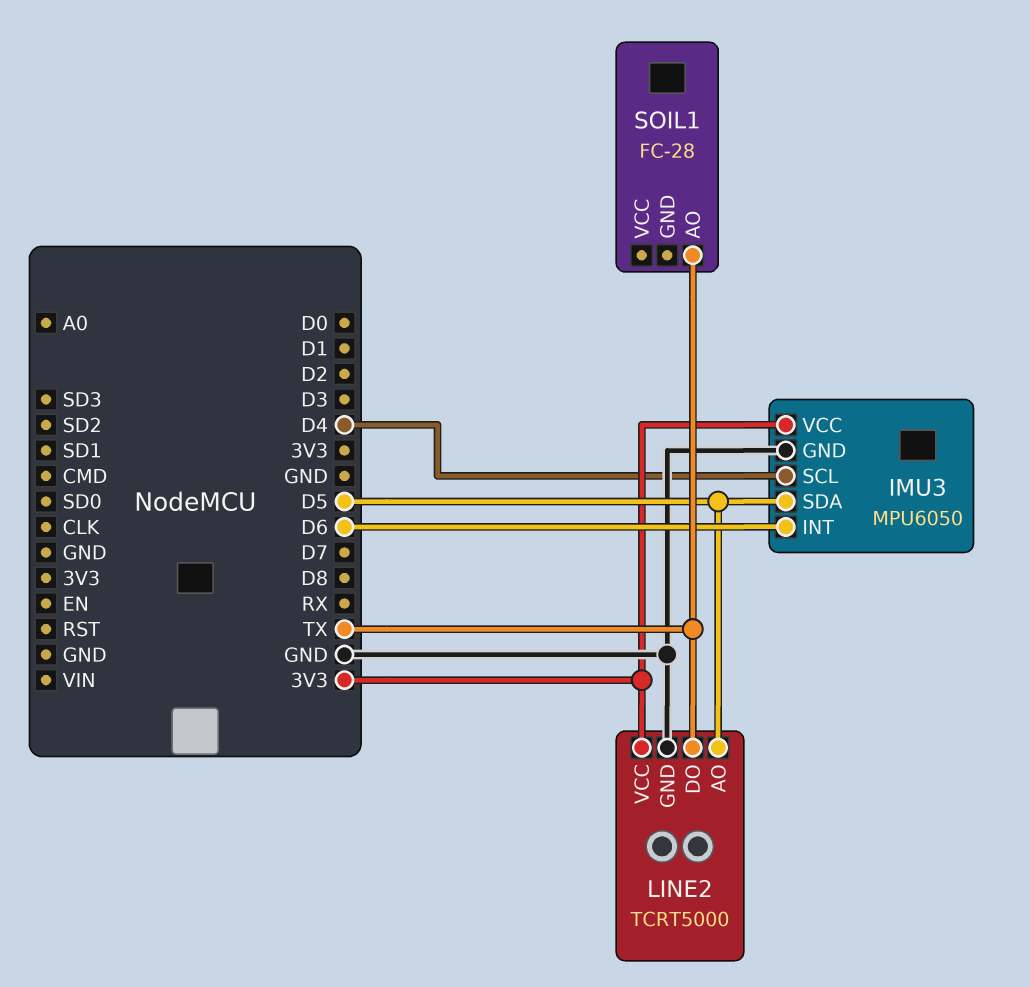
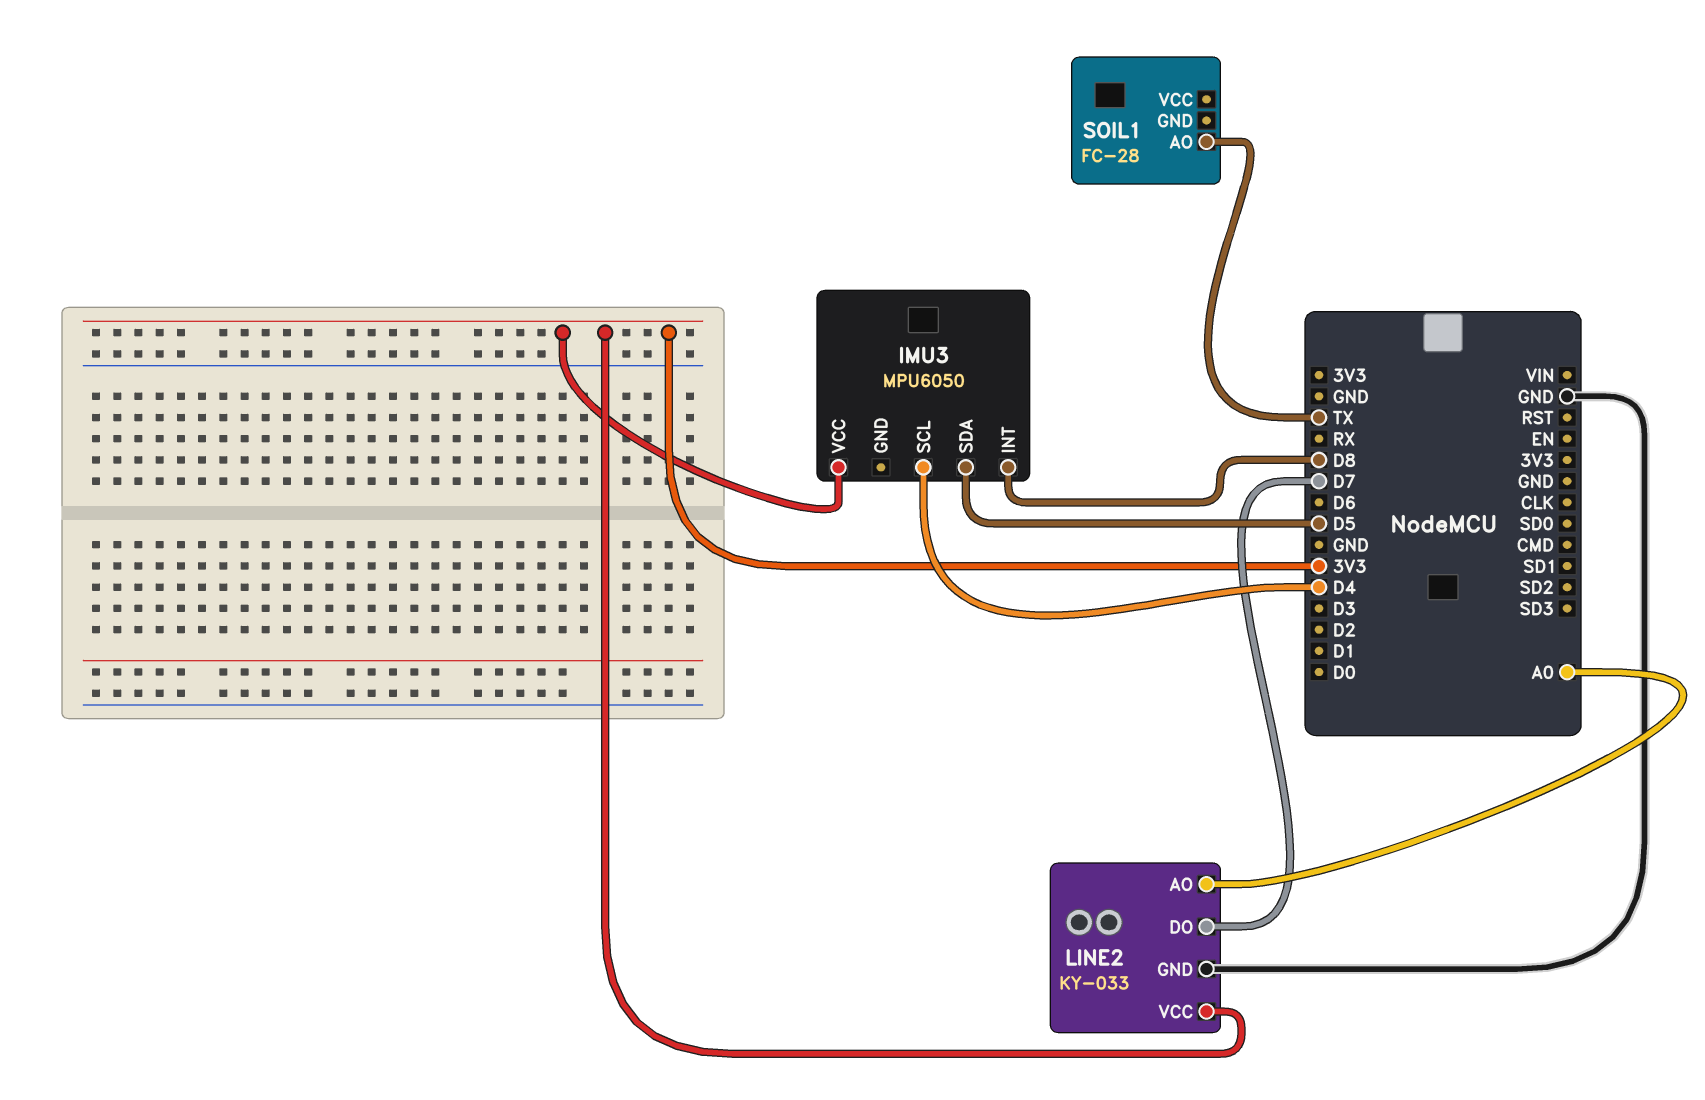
IMU3 pin GND: GND -> none
IMU3 pin INT: D6 -> D8
LINE2: TCRT5000 -> KY-033
LINE2 pin AO: D5 -> A0
LINE2 pin DO: TX -> D7

